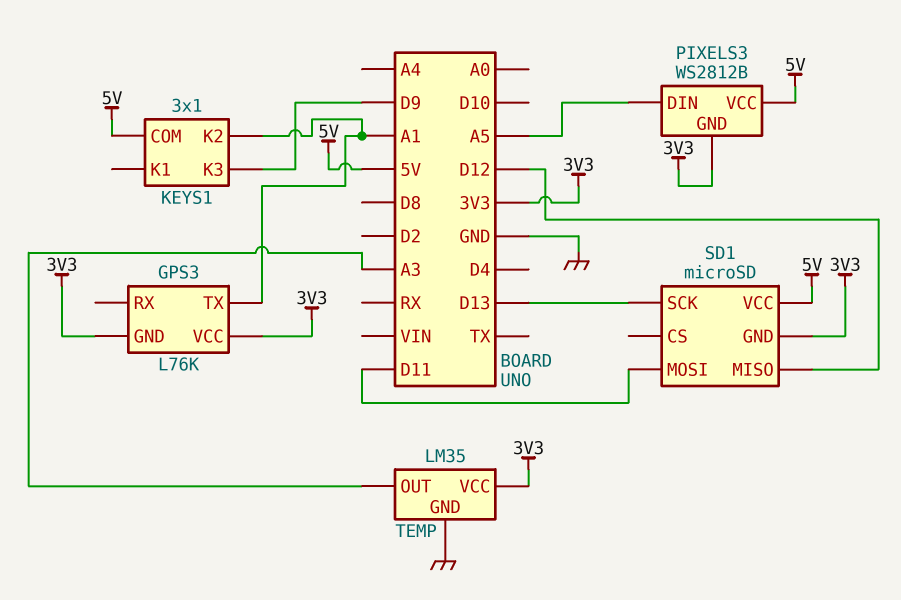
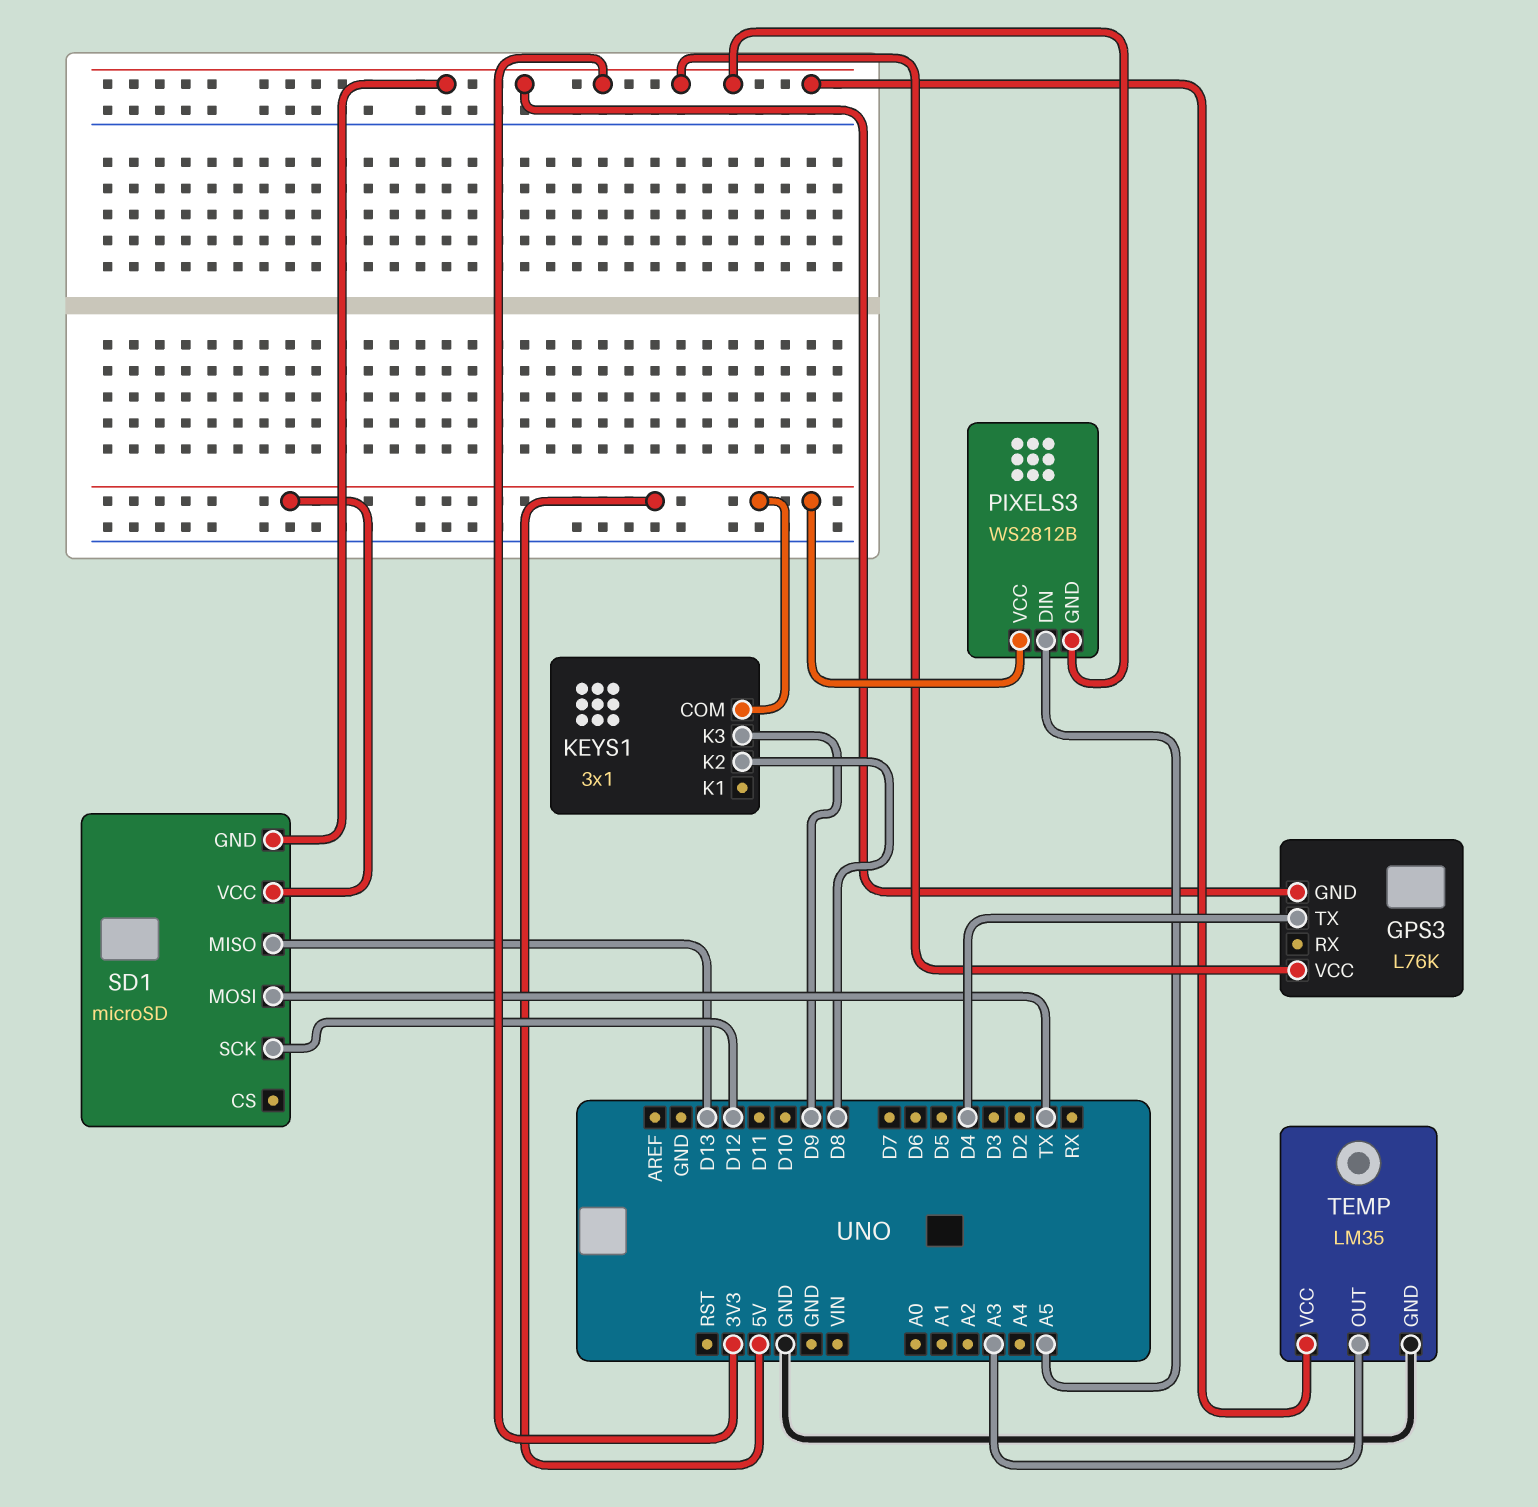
GPS3 pin TX: A1 -> D4
KEYS1 pin K2: A1 -> D8
SD1 pin MISO: D12 -> D13
SD1 pin MOSI: D11 -> TX
SD1 pin SCK: D13 -> D12

